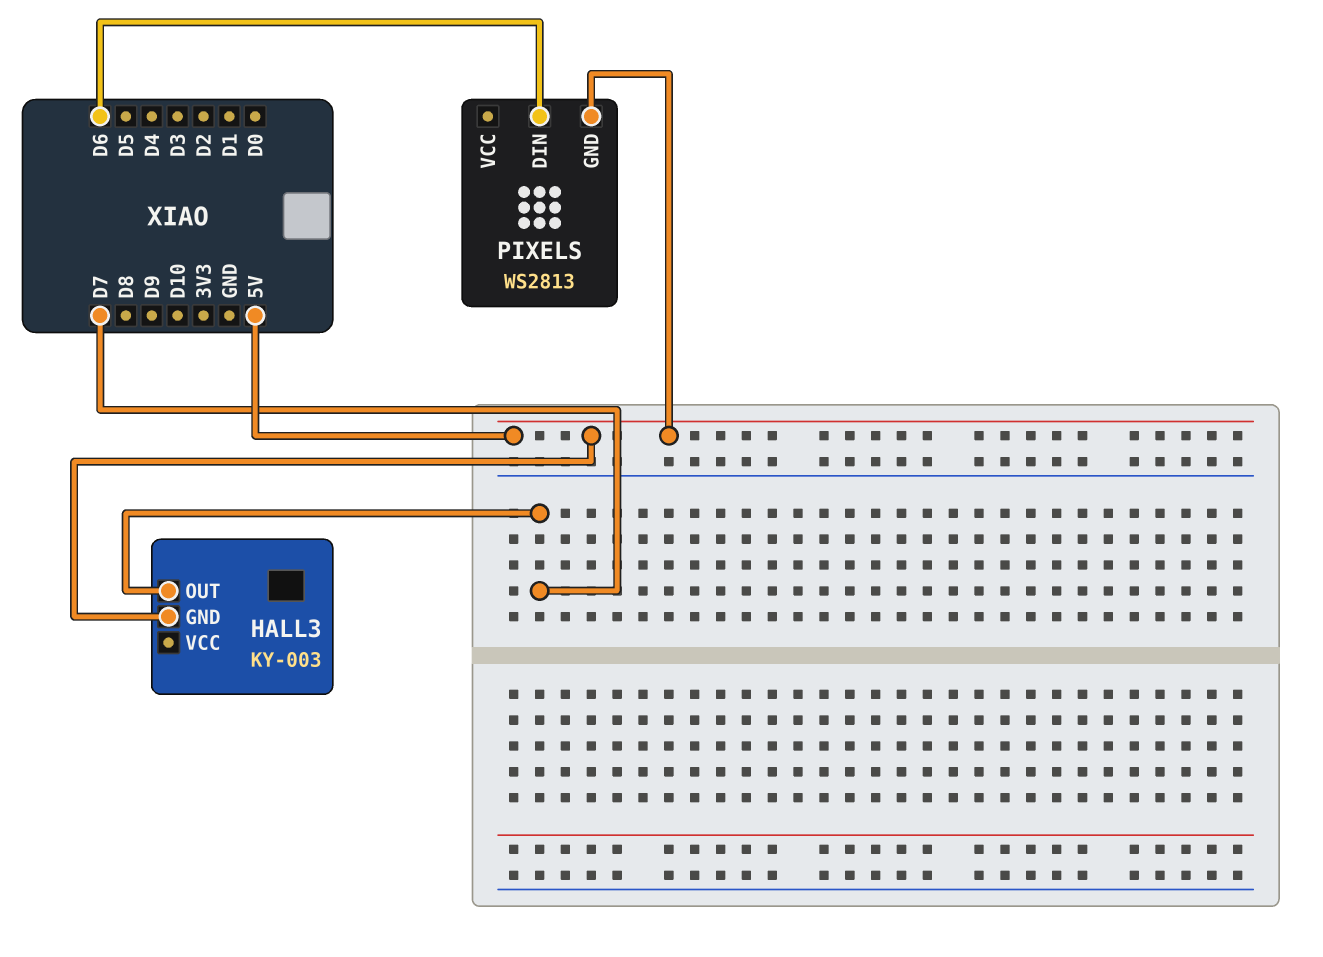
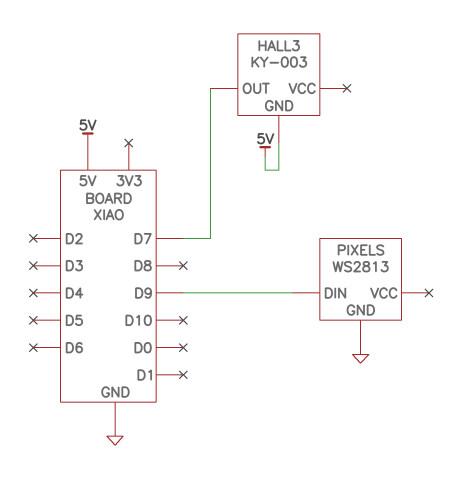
PIXELS pin DIN: D6 -> D9
PIXELS pin GND: 5V -> GND

